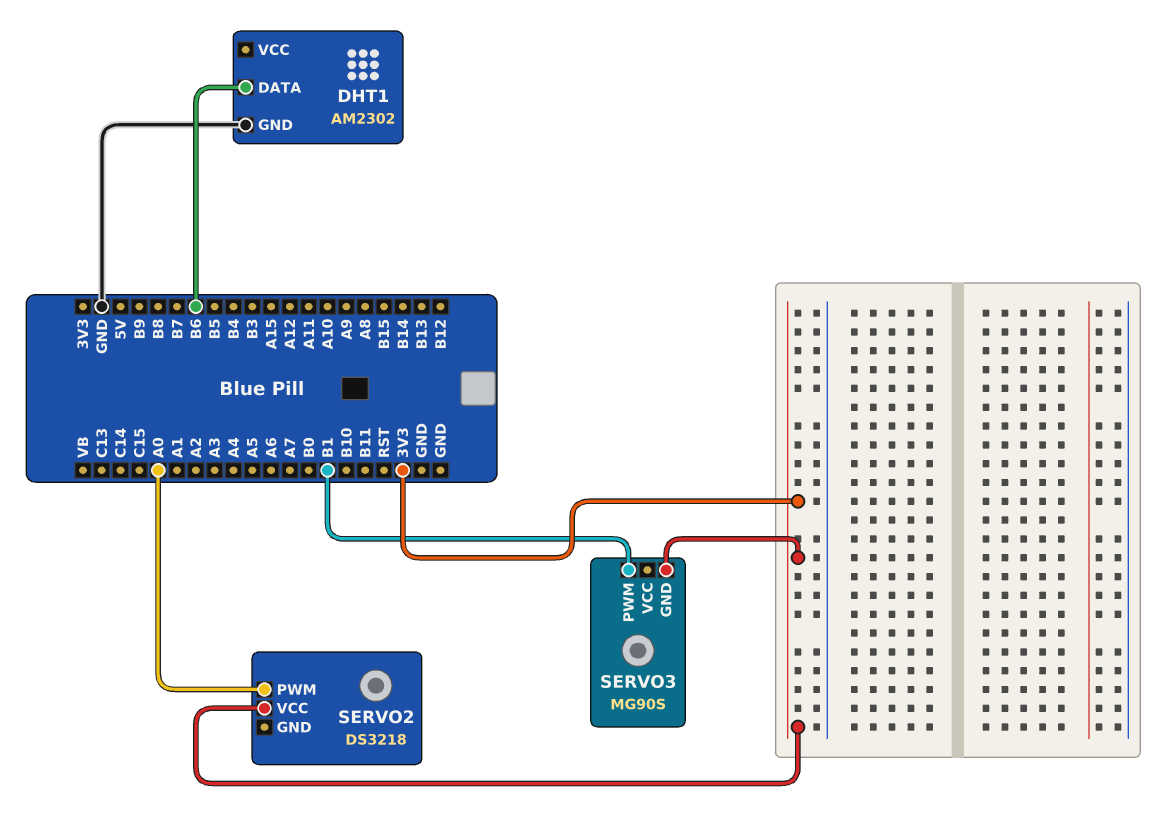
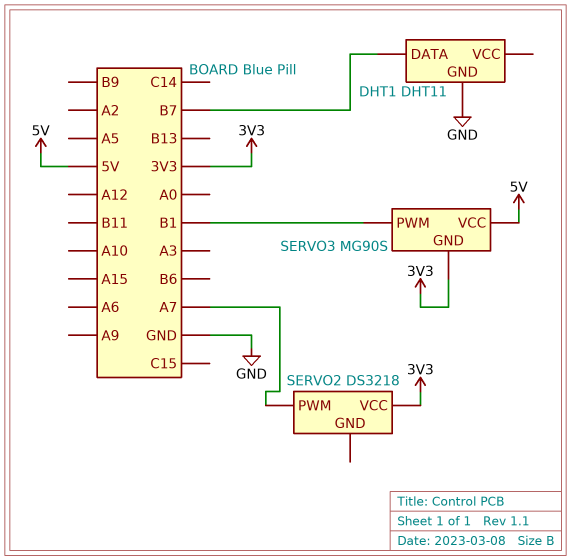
DHT1: AM2302 -> DHT11
DHT1 pin DATA: B6 -> B7
SERVO2 pin PWM: A0 -> A7
SERVO3 pin VCC: none -> 5V

